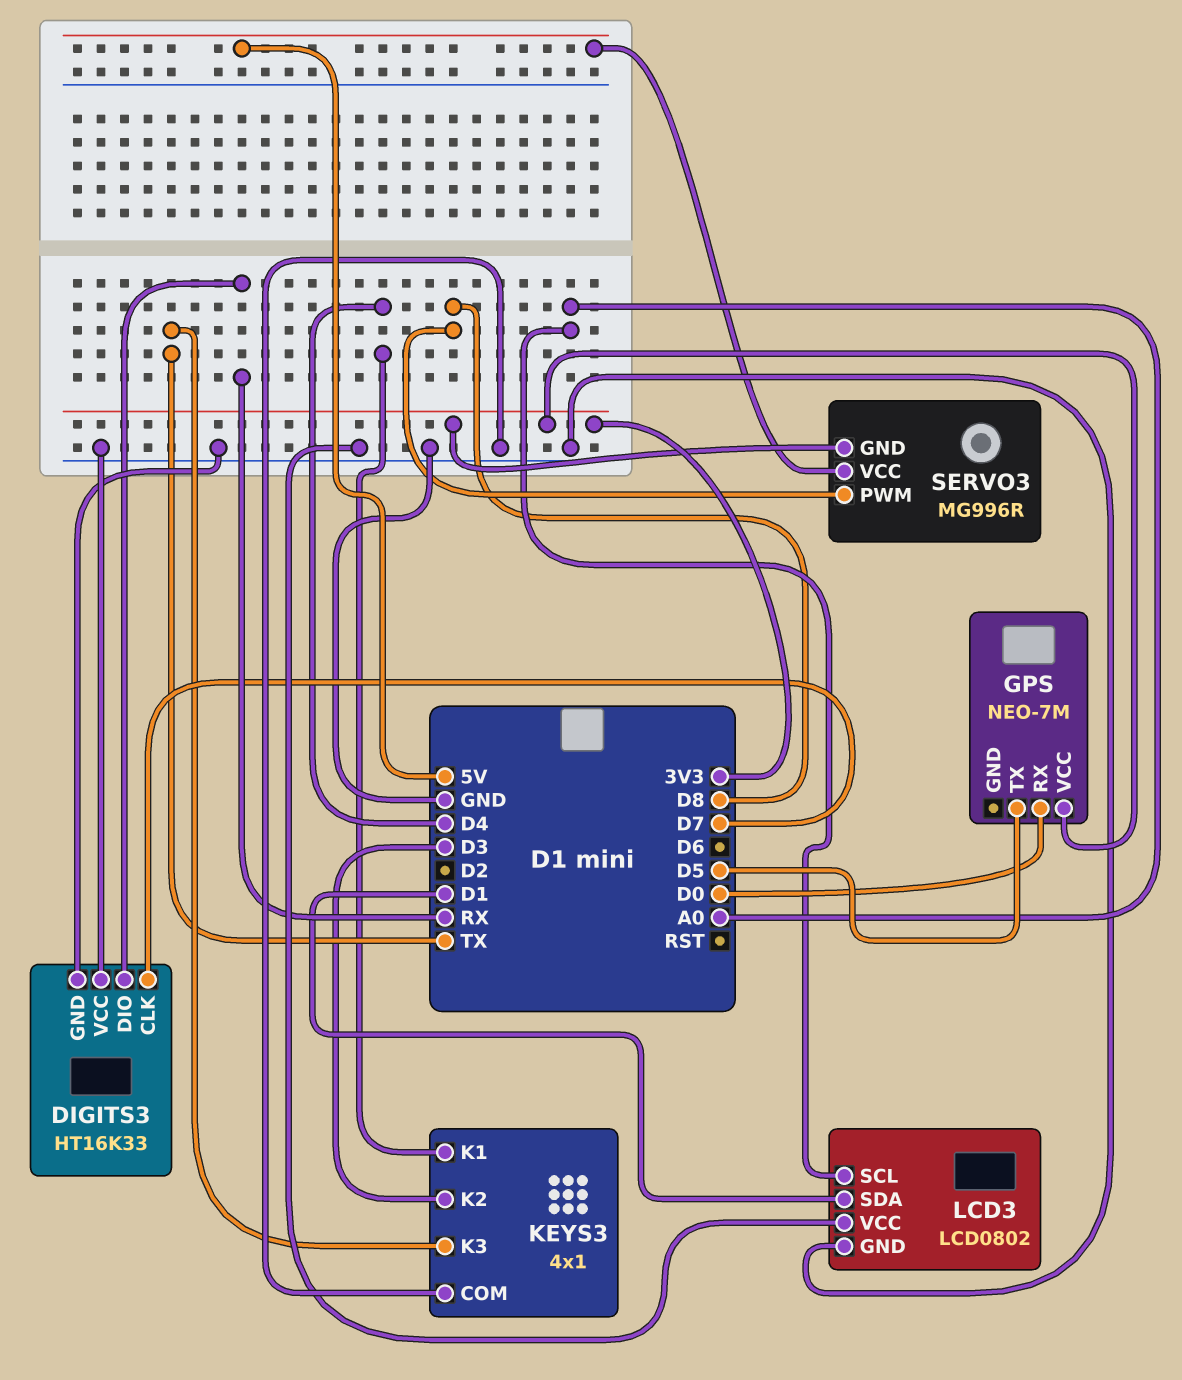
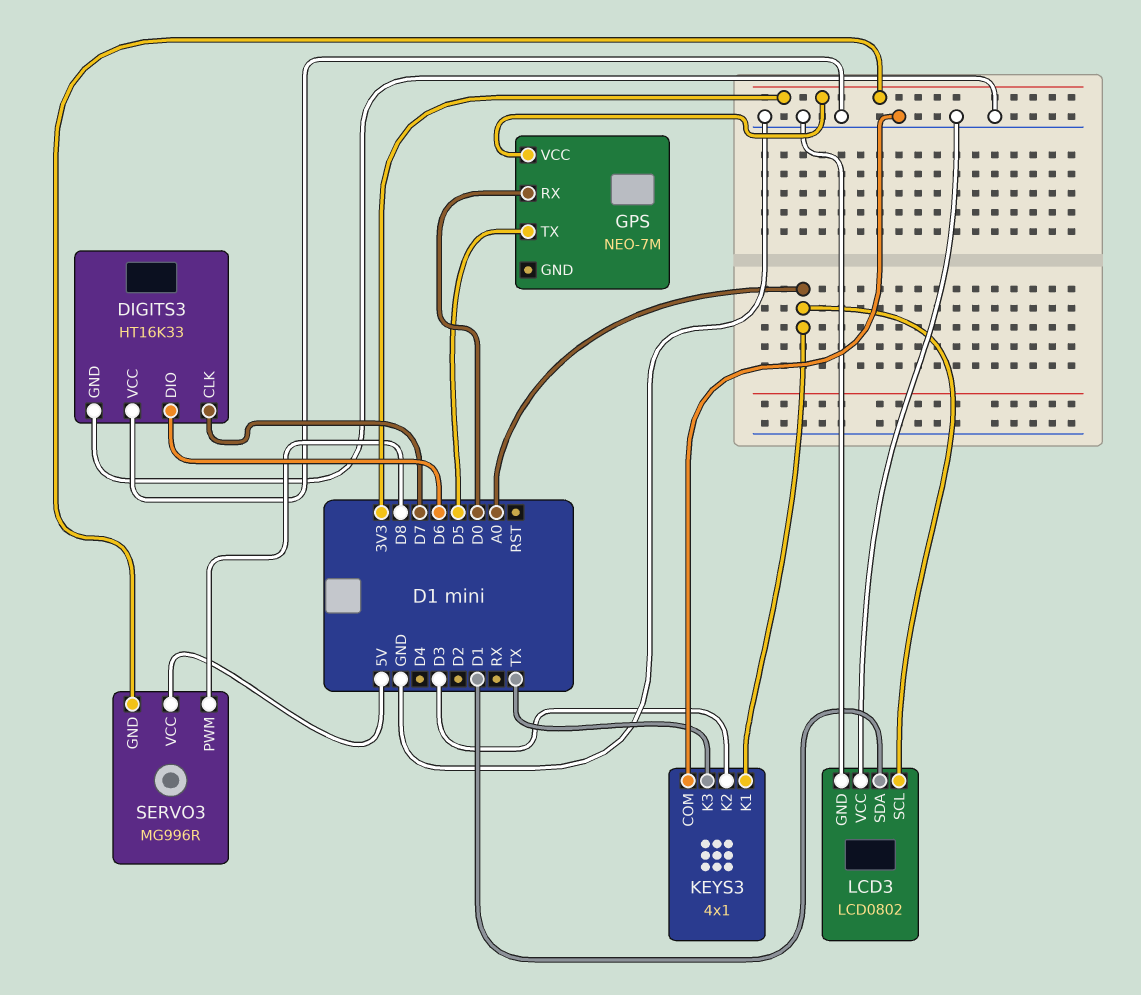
DIGITS3 pin DIO: RX -> D6
KEYS3 pin K1: D4 -> A0

